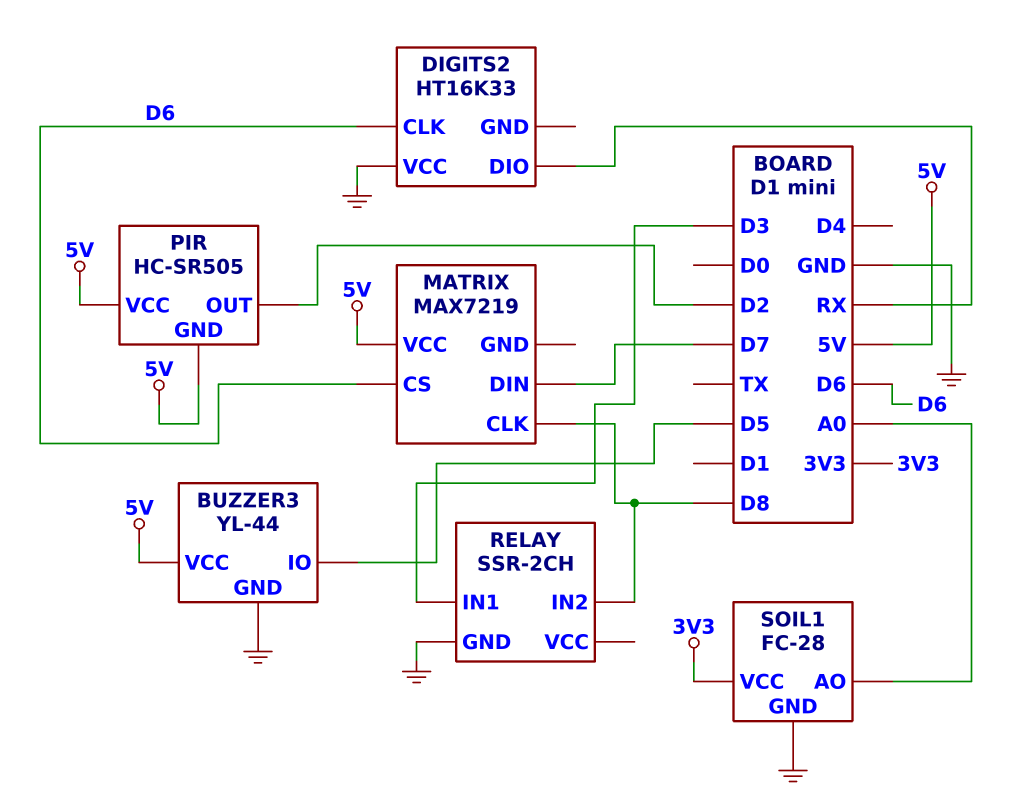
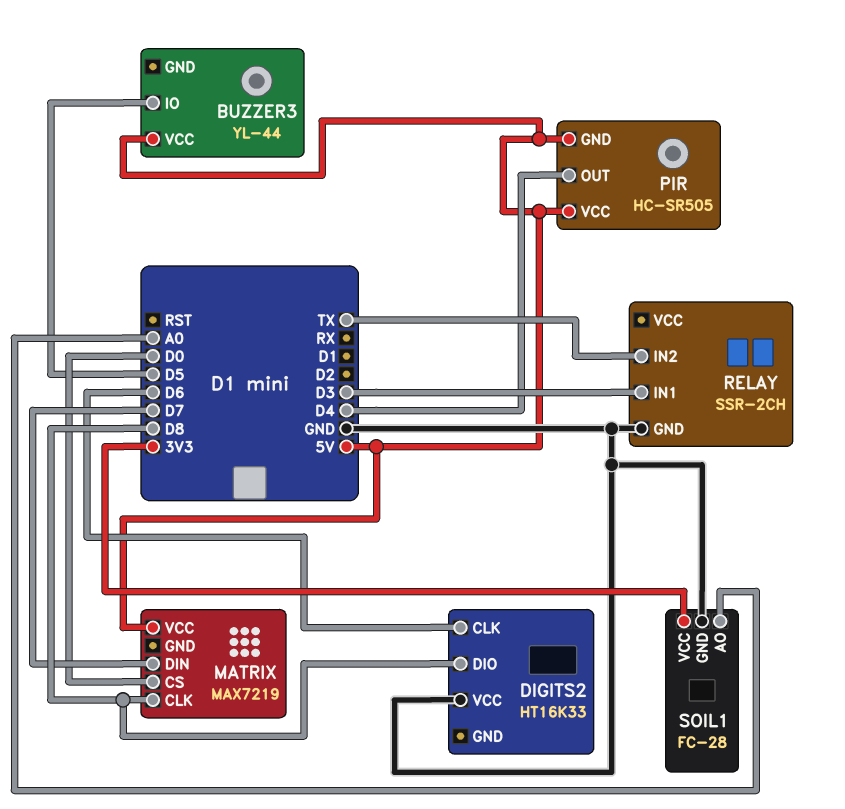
BUZZER3 pin GND: GND -> none
DIGITS2 pin DIO: RX -> D8
MATRIX pin CS: D6 -> D0
PIR pin OUT: D2 -> D4
RELAY pin IN2: D8 -> TX

